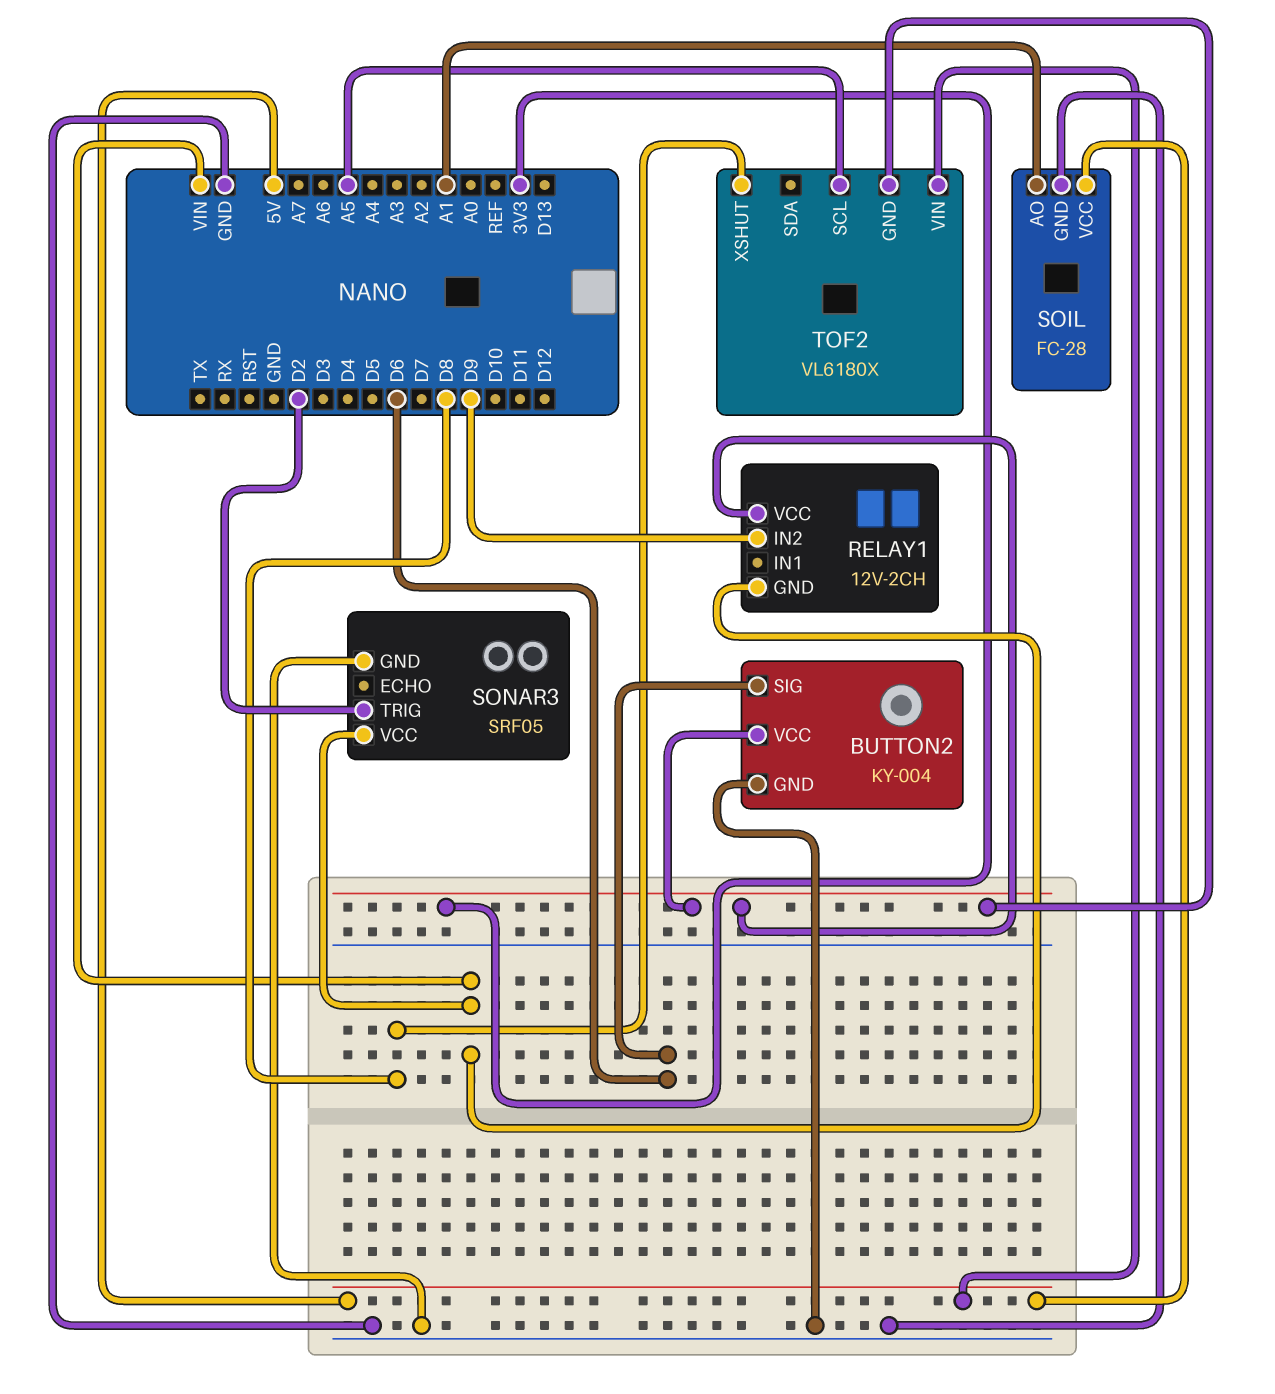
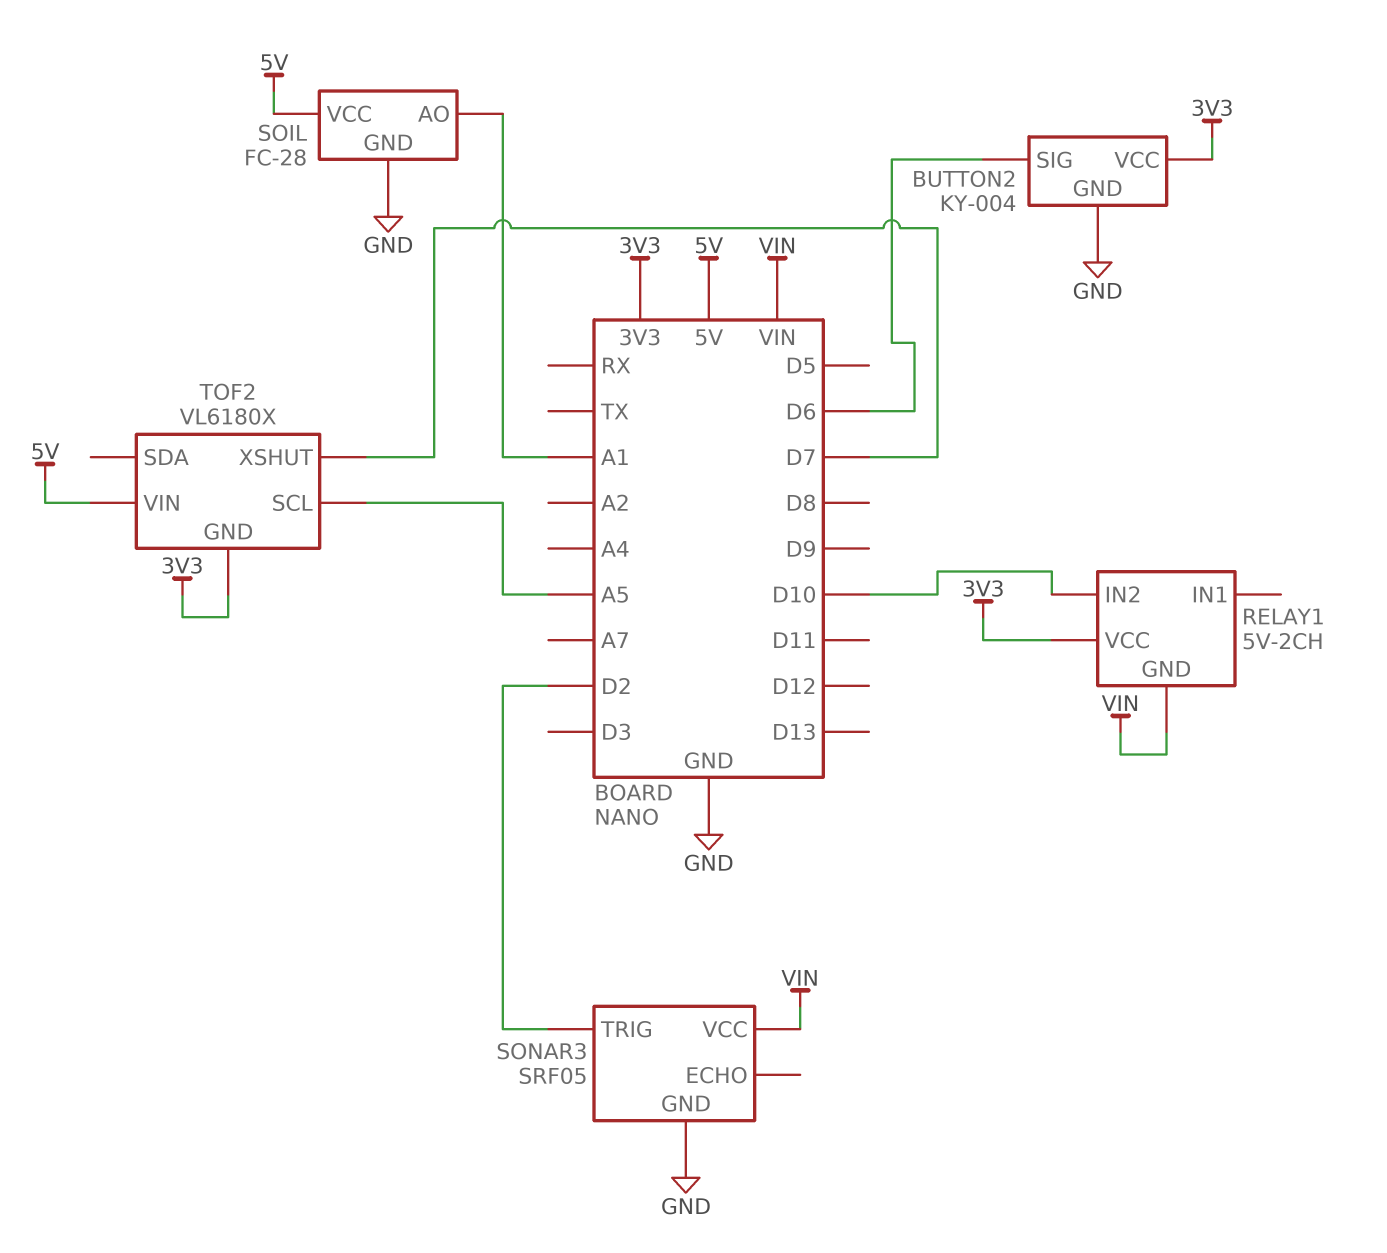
RELAY1: 12V-2CH -> 5V-2CH
RELAY1 pin IN2: D9 -> D10
TOF2 pin XSHUT: D8 -> D7

